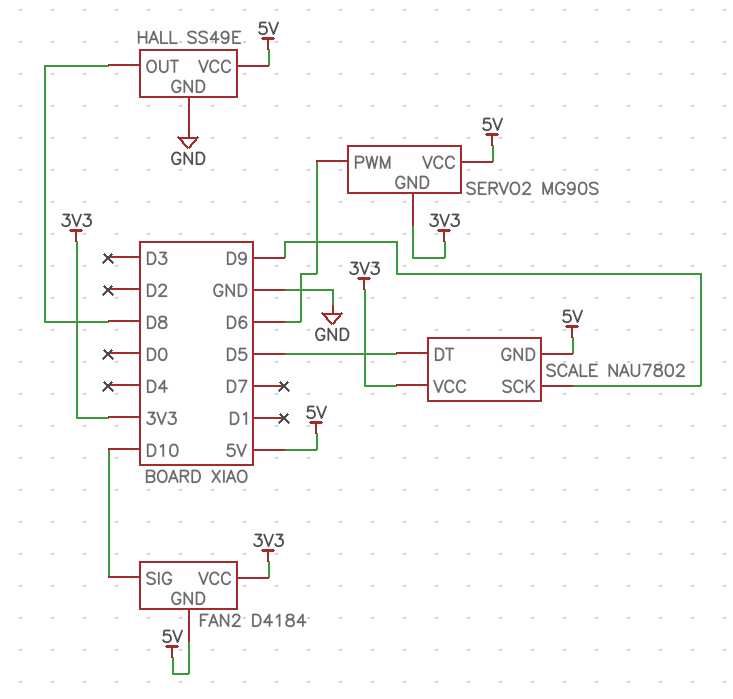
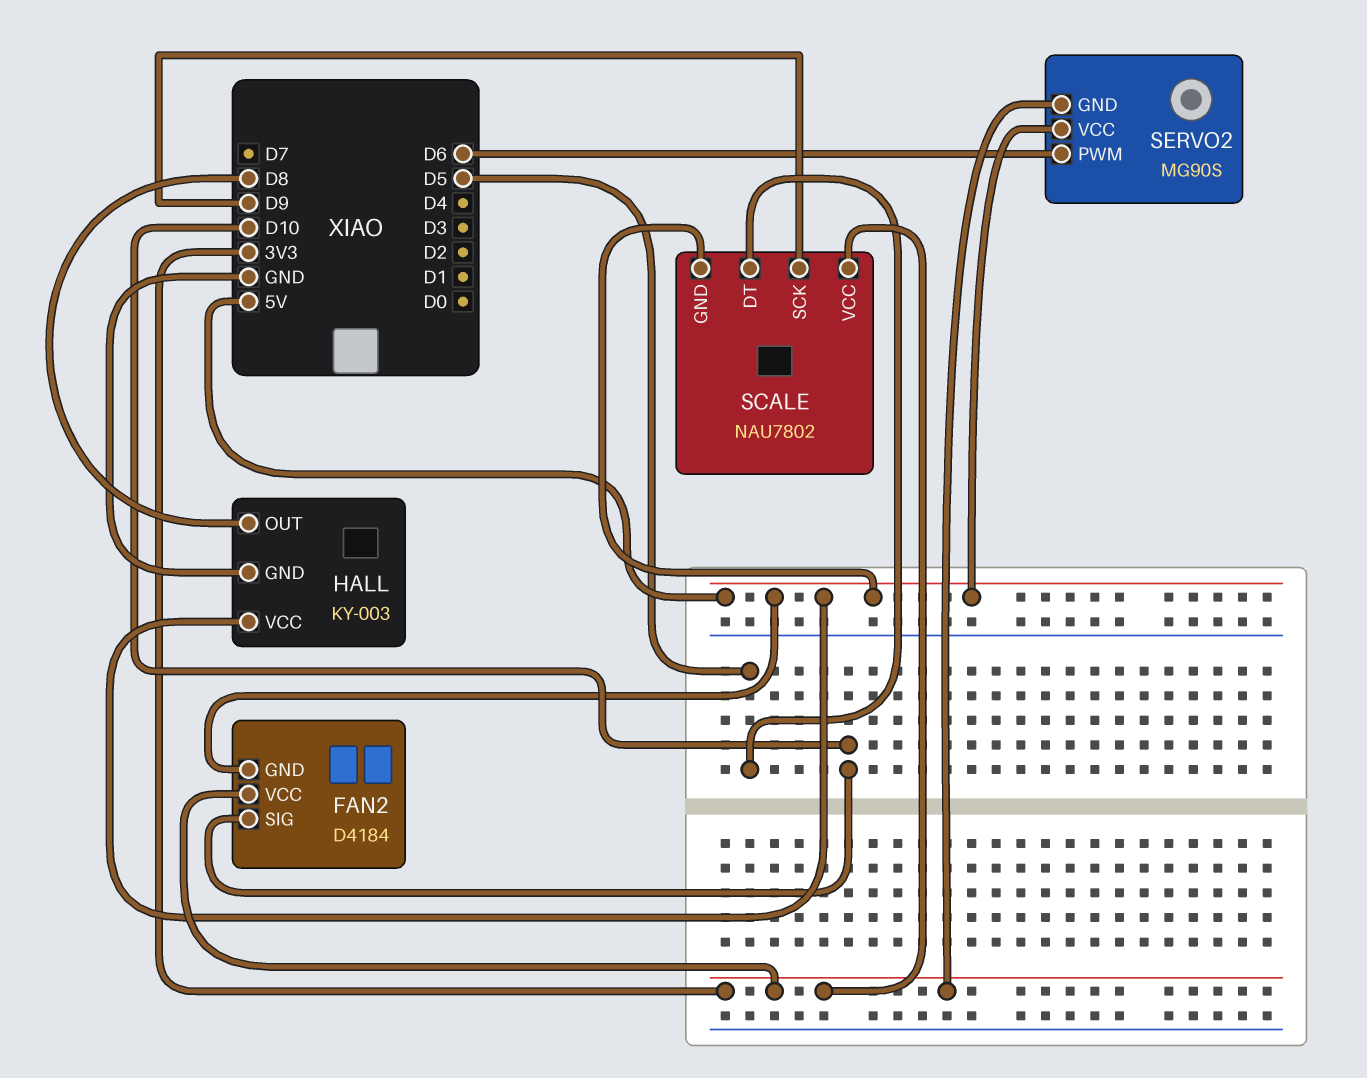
HALL: SS49E -> KY-003

